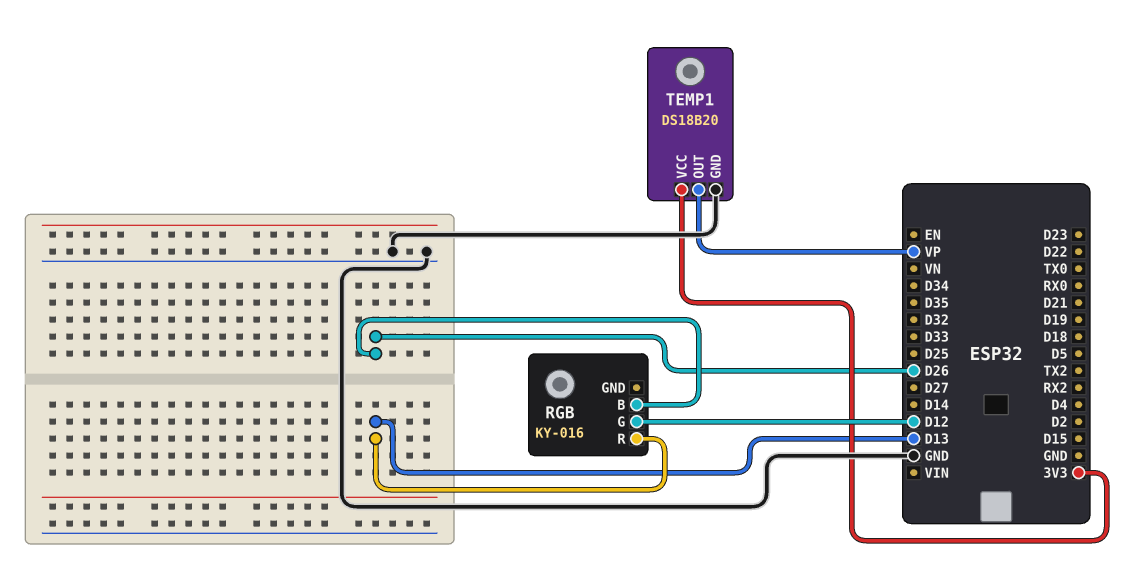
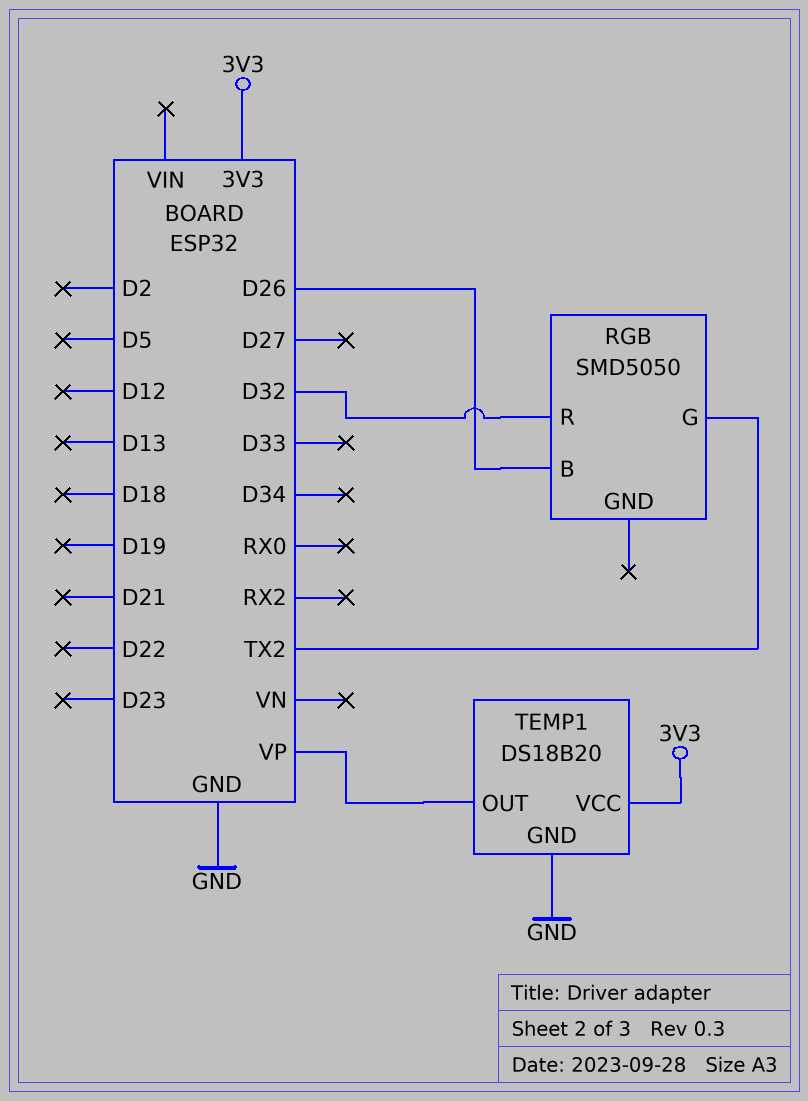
RGB: KY-016 -> SMD5050
RGB pin G: D12 -> TX2
RGB pin R: D13 -> D32

